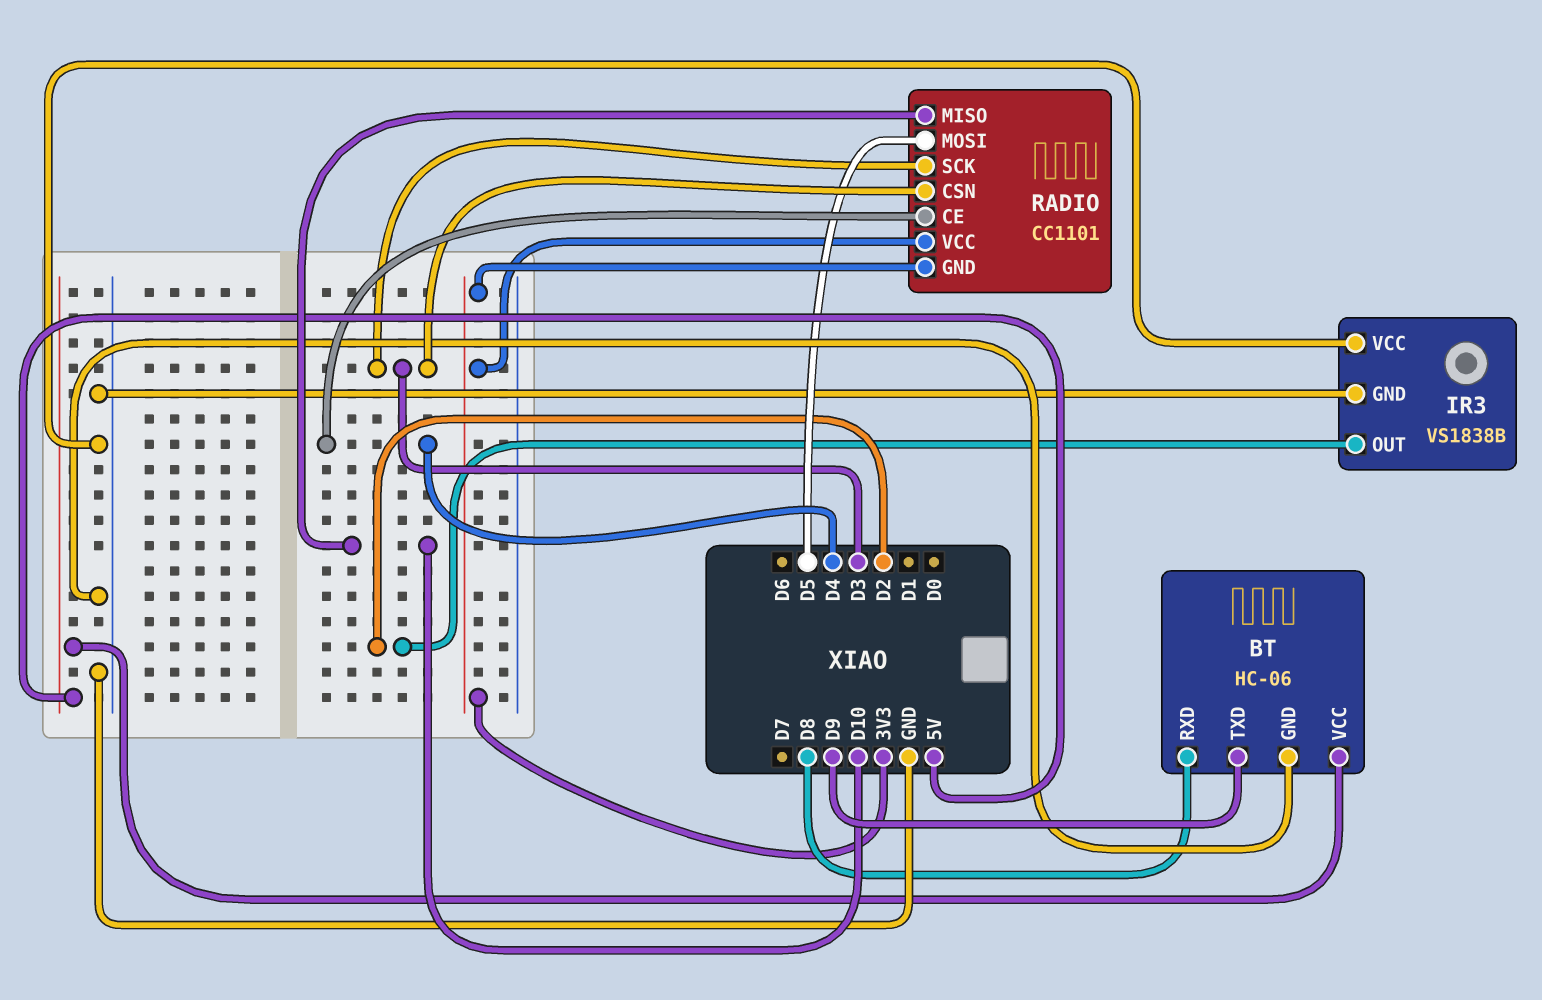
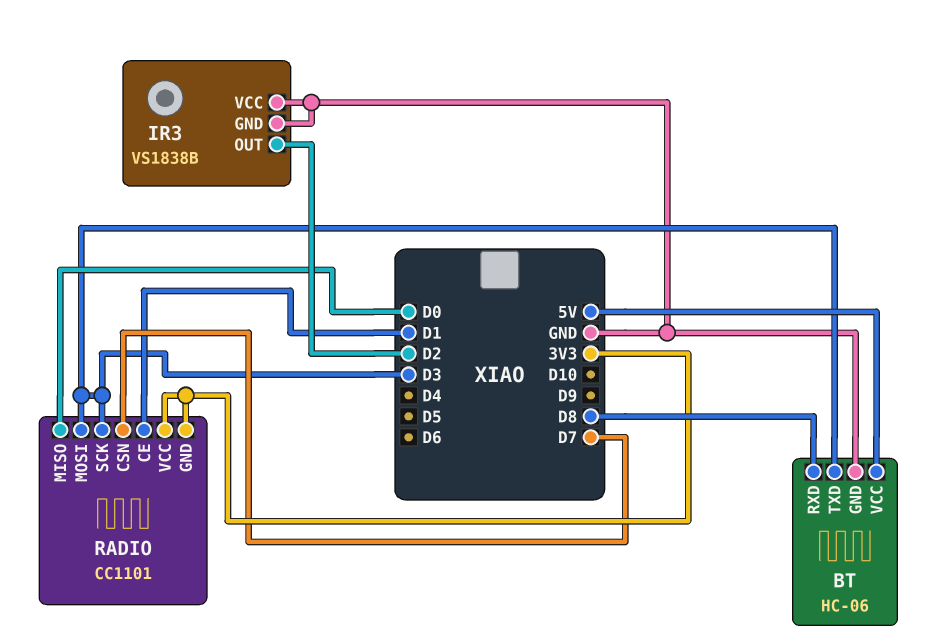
BT pin TXD: D9 -> D3
RADIO pin CE: D4 -> D1
RADIO pin CSN: D3 -> D7
RADIO pin MISO: D10 -> D0
RADIO pin MOSI: D5 -> D3

